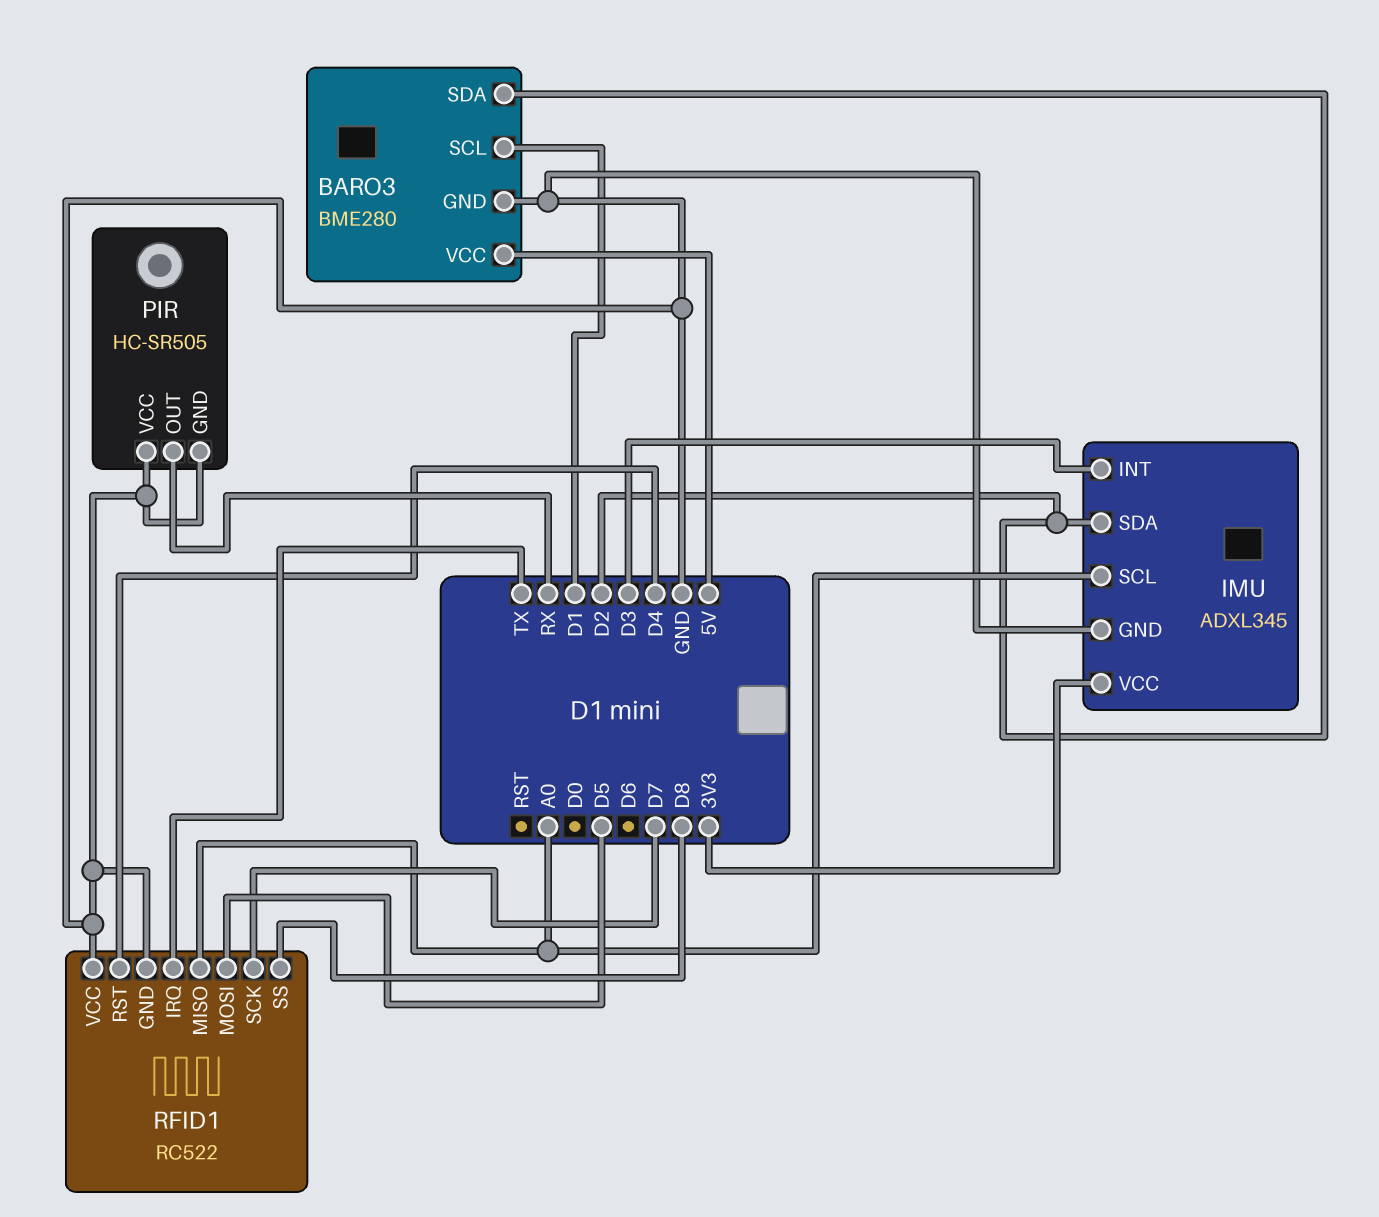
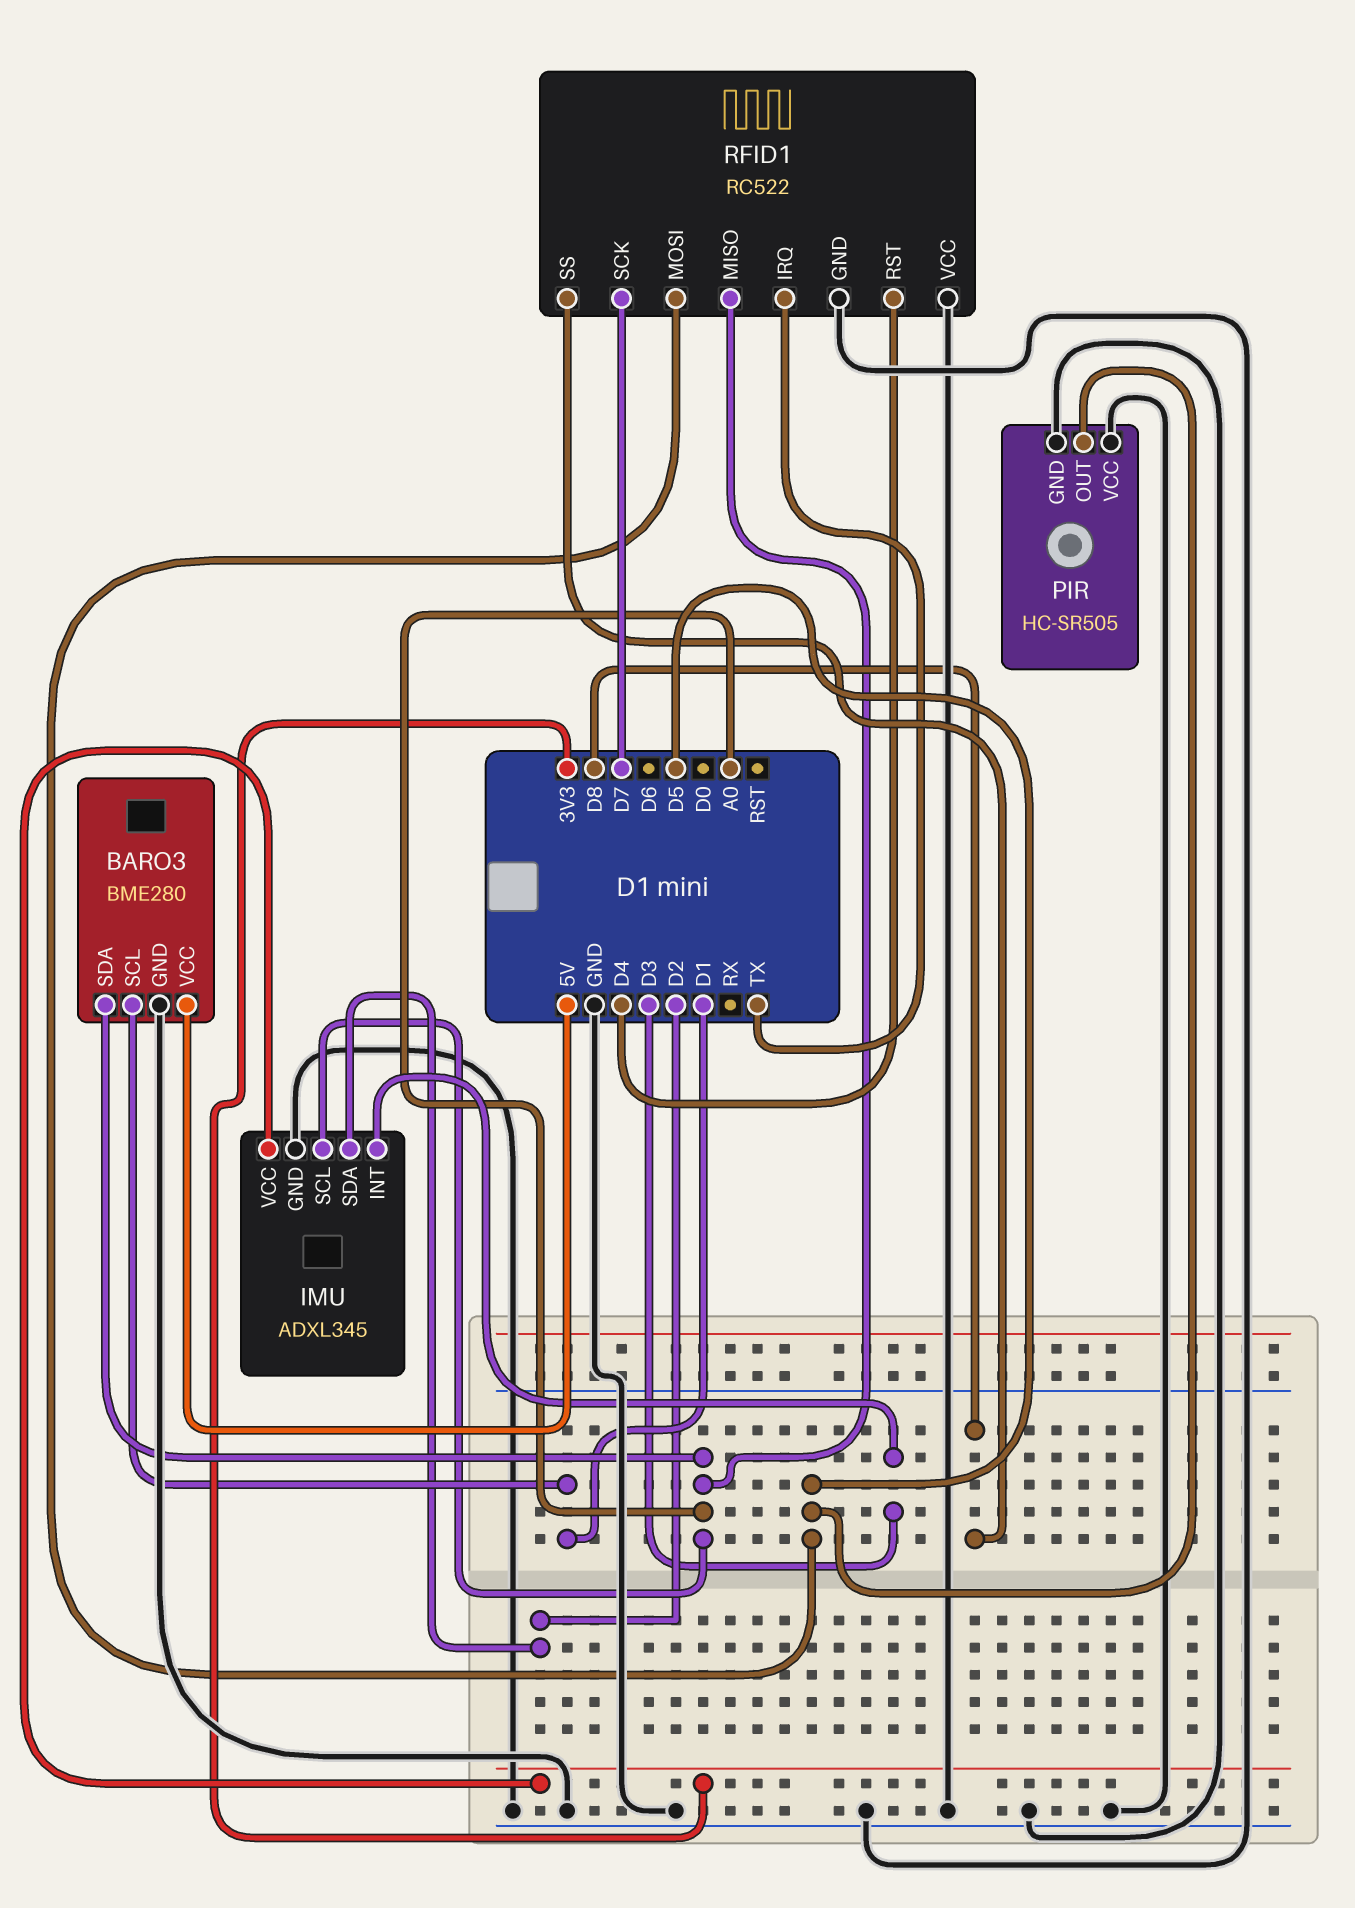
BARO3 pin SDA: D2 -> A0
PIR pin OUT: RX -> D5

